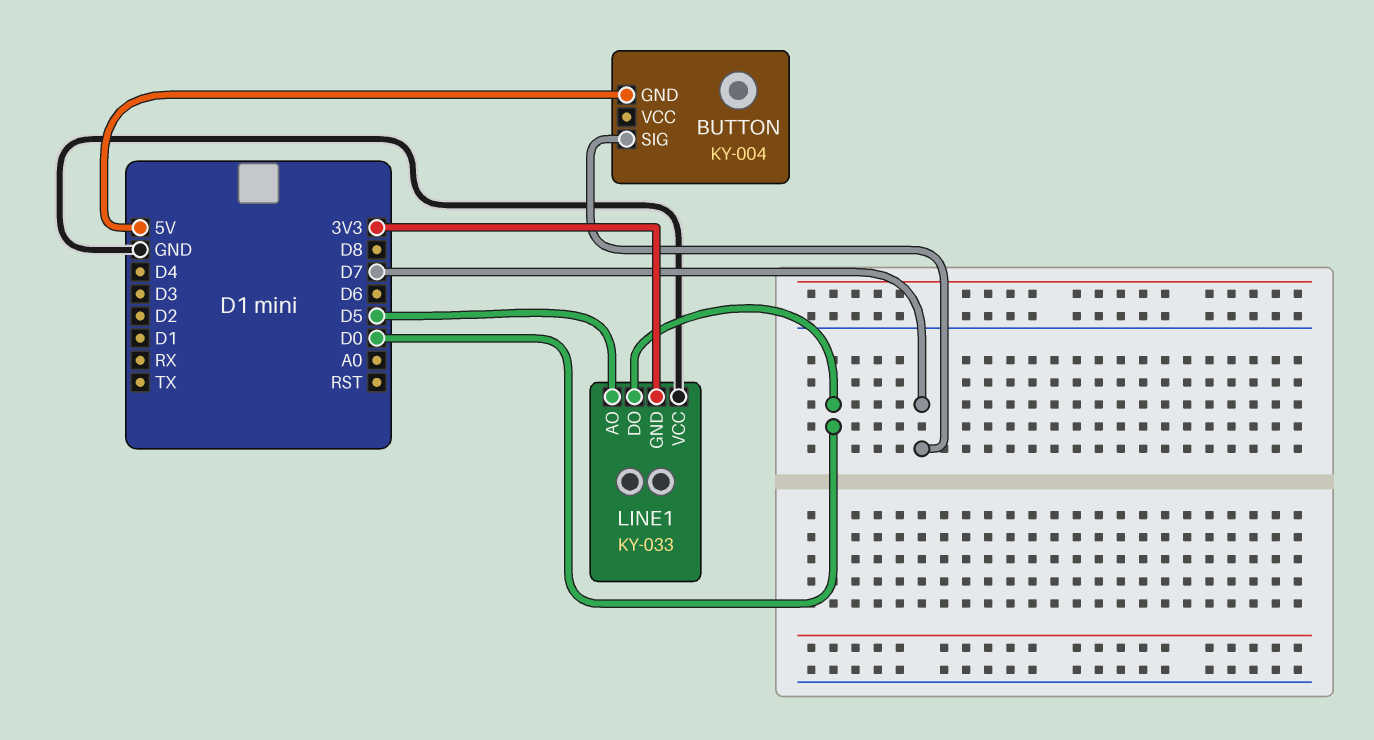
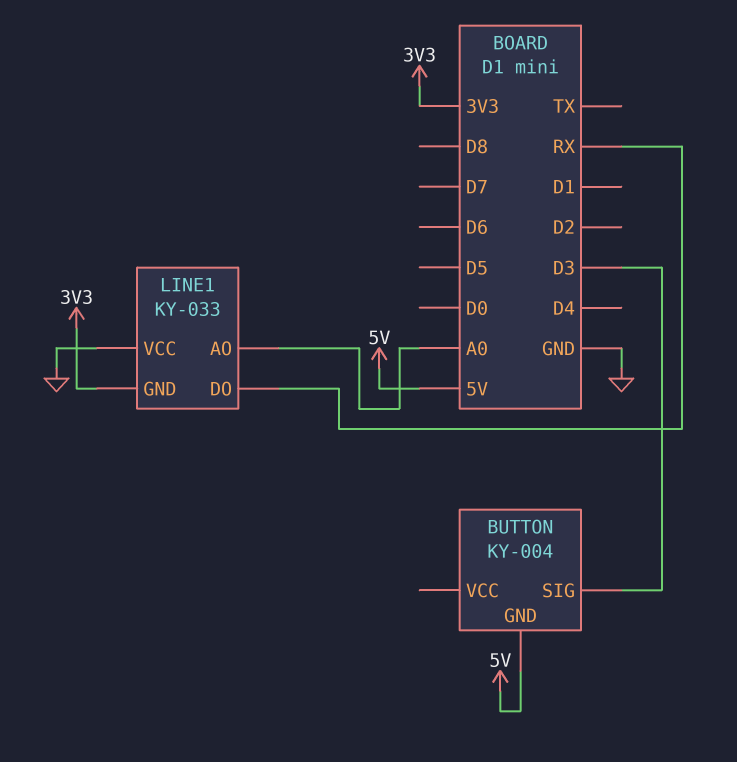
BUTTON pin SIG: D7 -> D3
LINE1 pin AO: D5 -> A0
LINE1 pin DO: D0 -> RX

